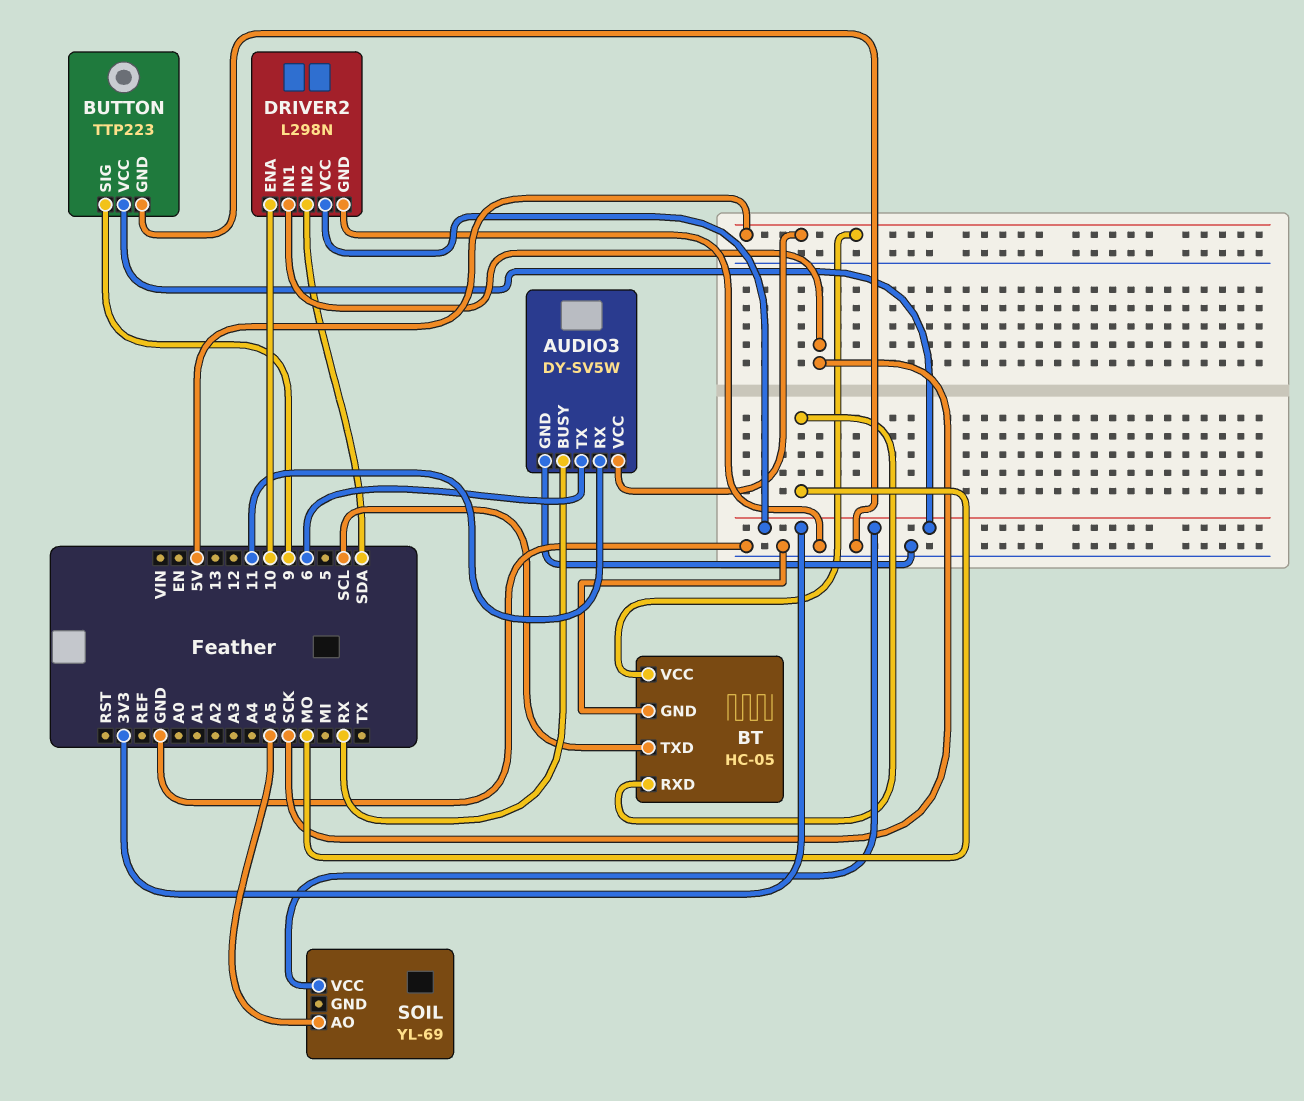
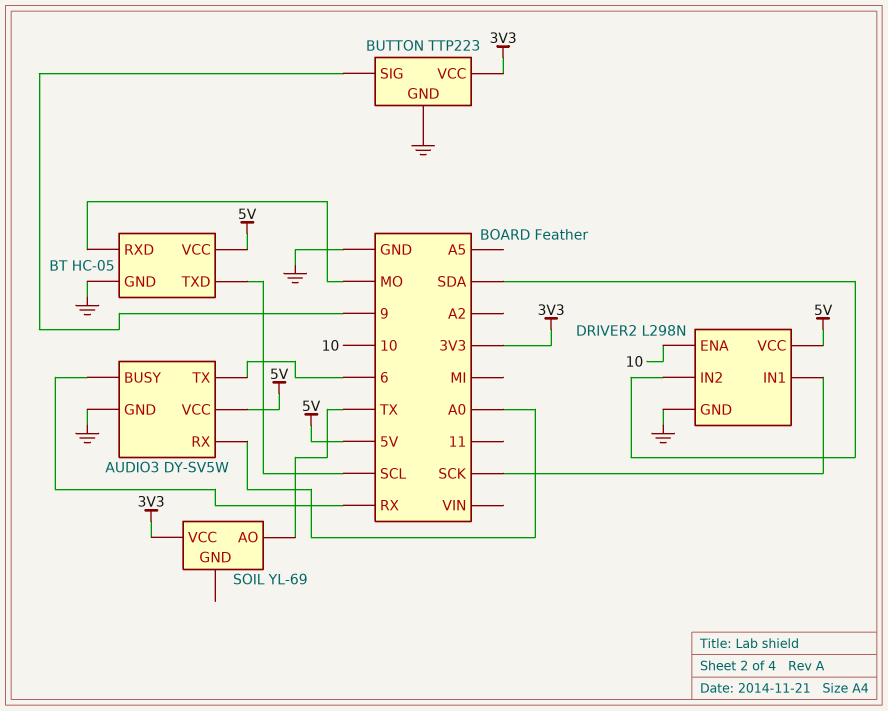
AUDIO3 pin RX: 11 -> A0
DRIVER2 pin VCC: 3V3 -> 5V
SOIL pin AO: A5 -> TX

